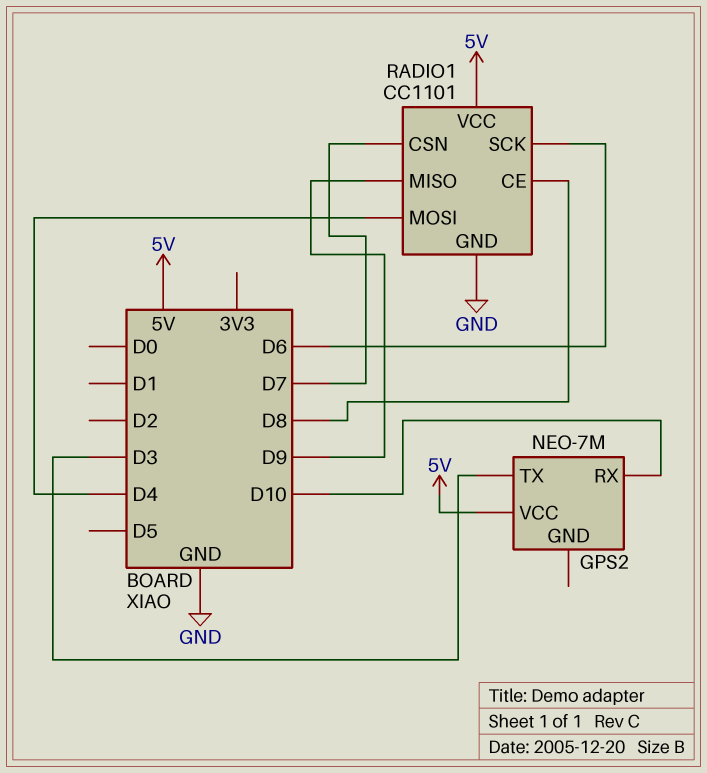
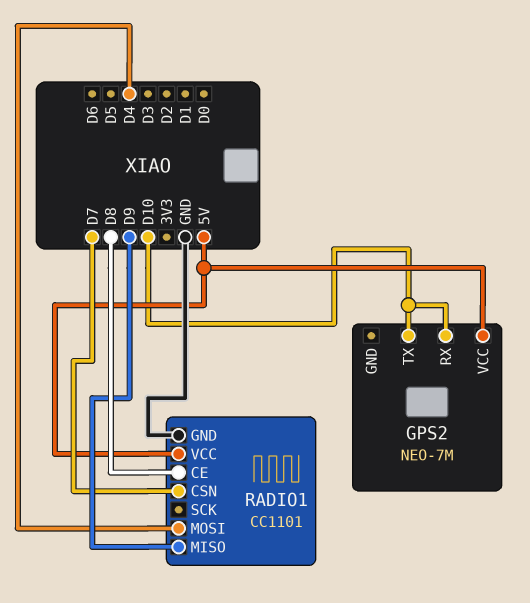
GPS2 pin TX: D3 -> D10
RADIO1 pin SCK: D6 -> none

